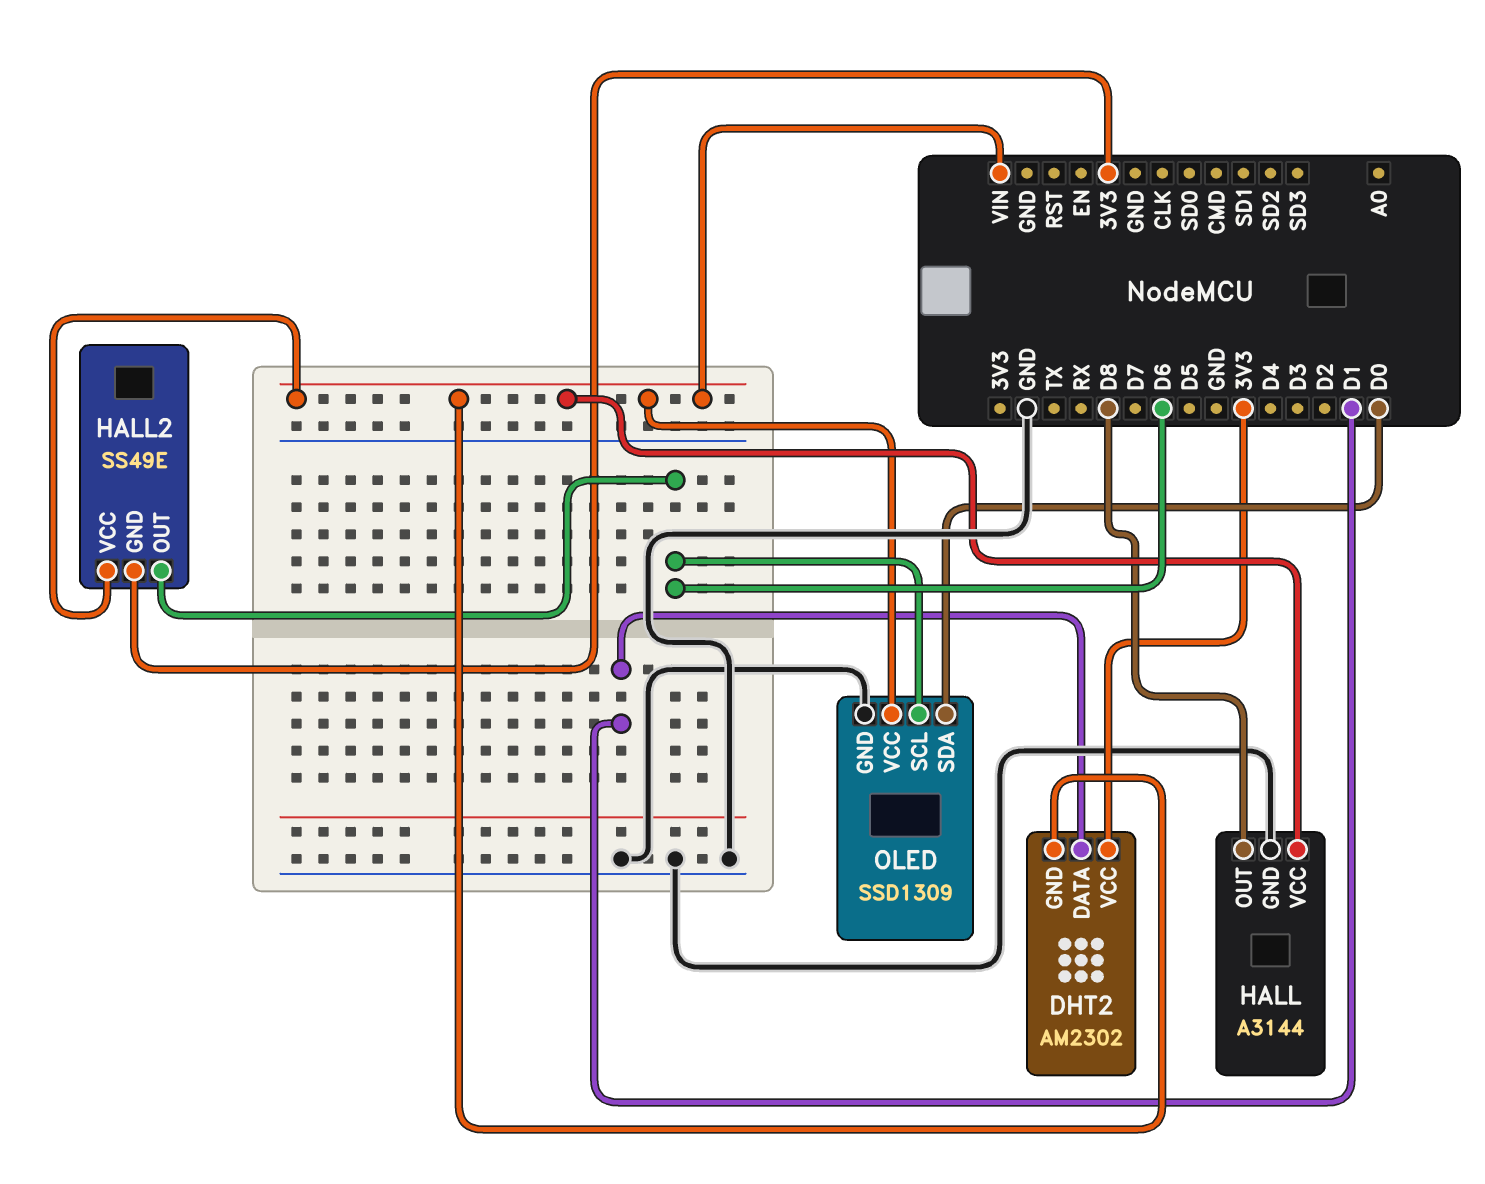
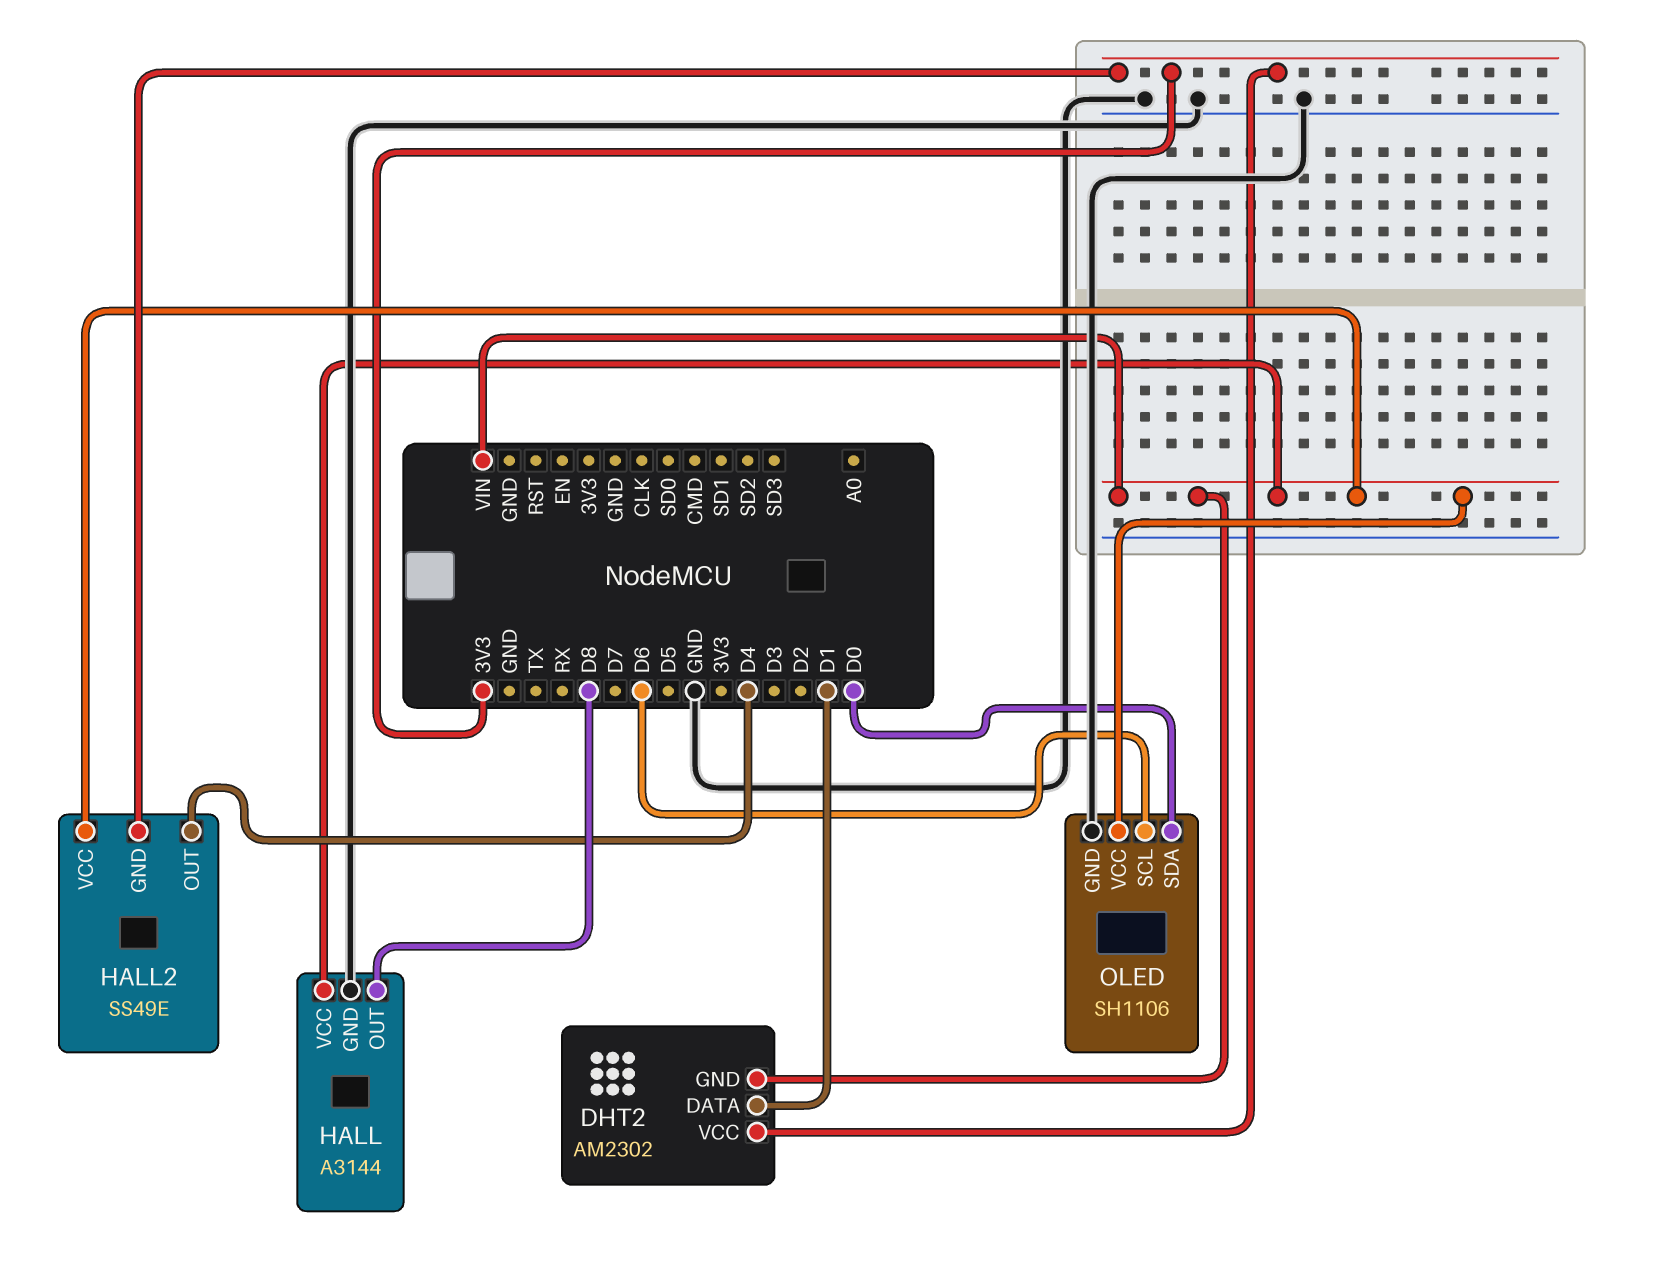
HALL2 pin OUT: D6 -> D4
OLED: SSD1309 -> SH1106

